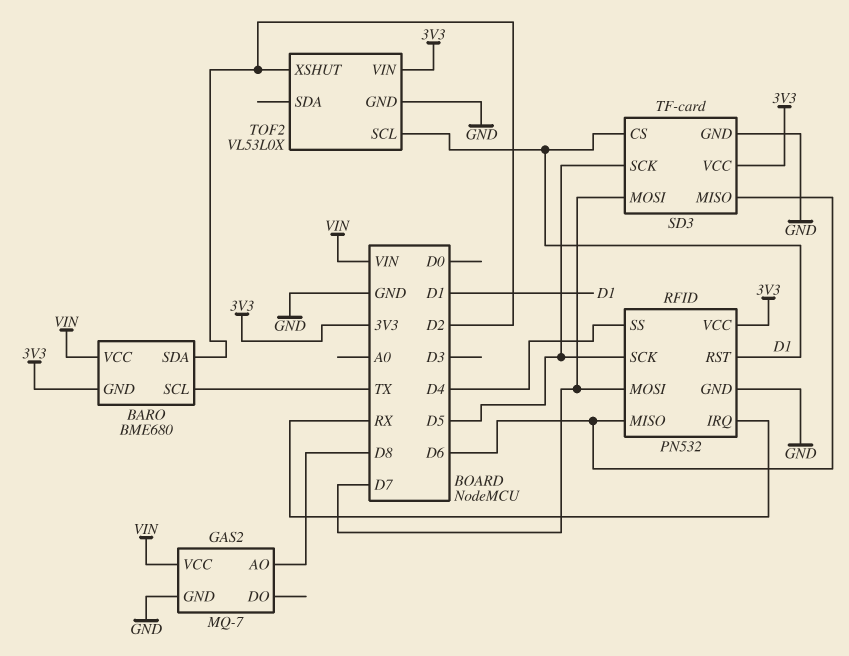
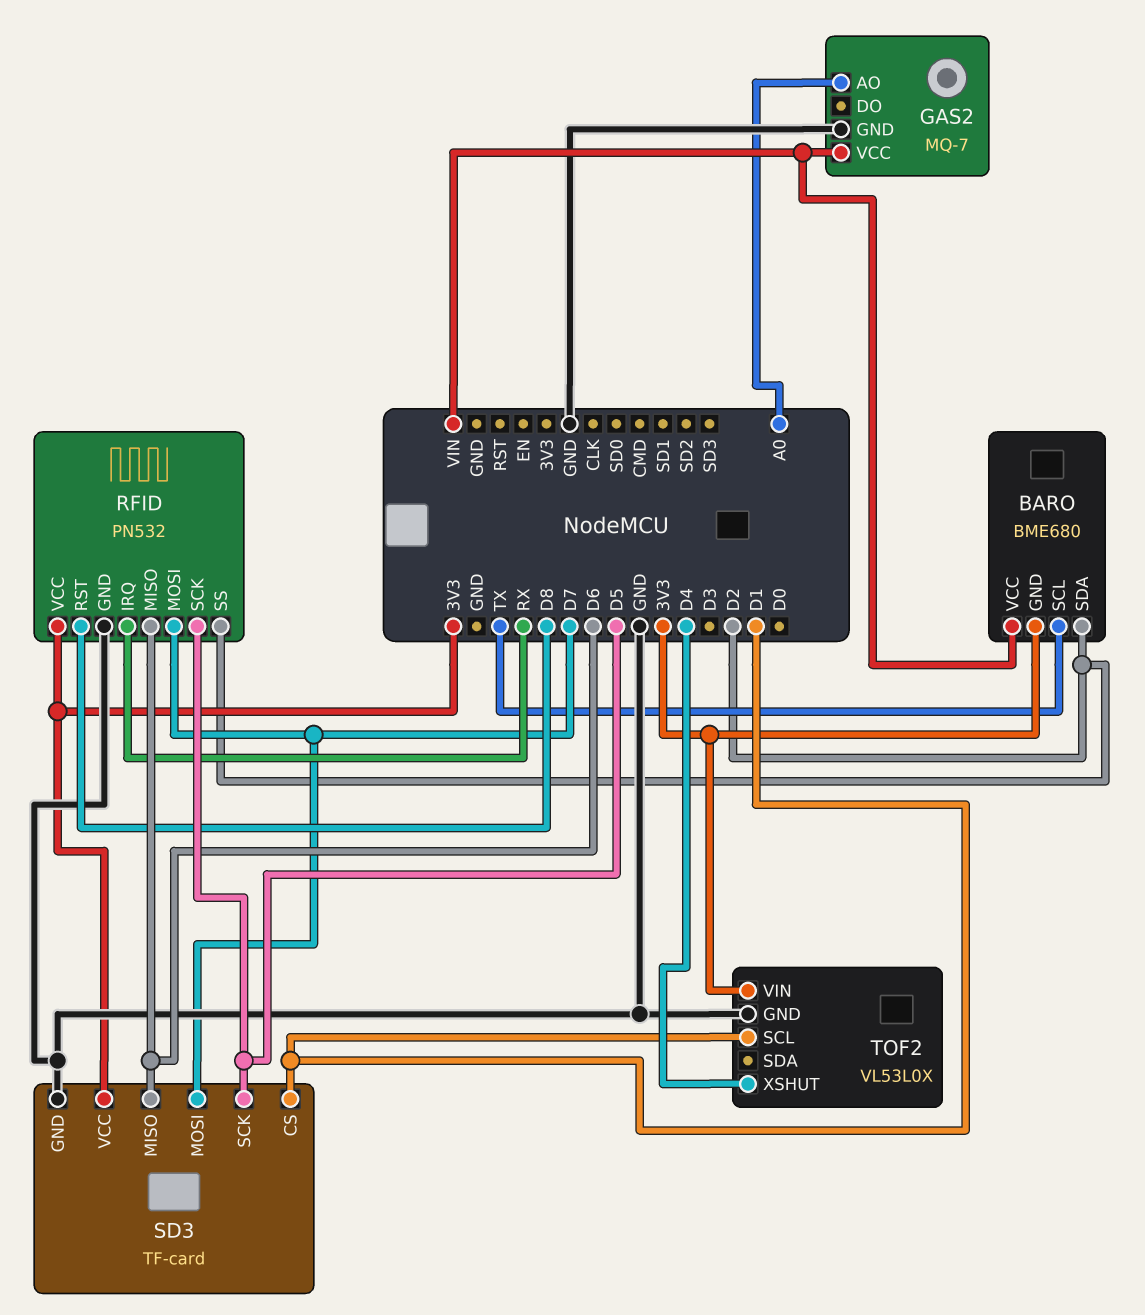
GAS2 pin AO: D8 -> A0
RFID pin RST: D1 -> D8
RFID pin SS: D4 -> D2
TOF2 pin XSHUT: D2 -> D4

